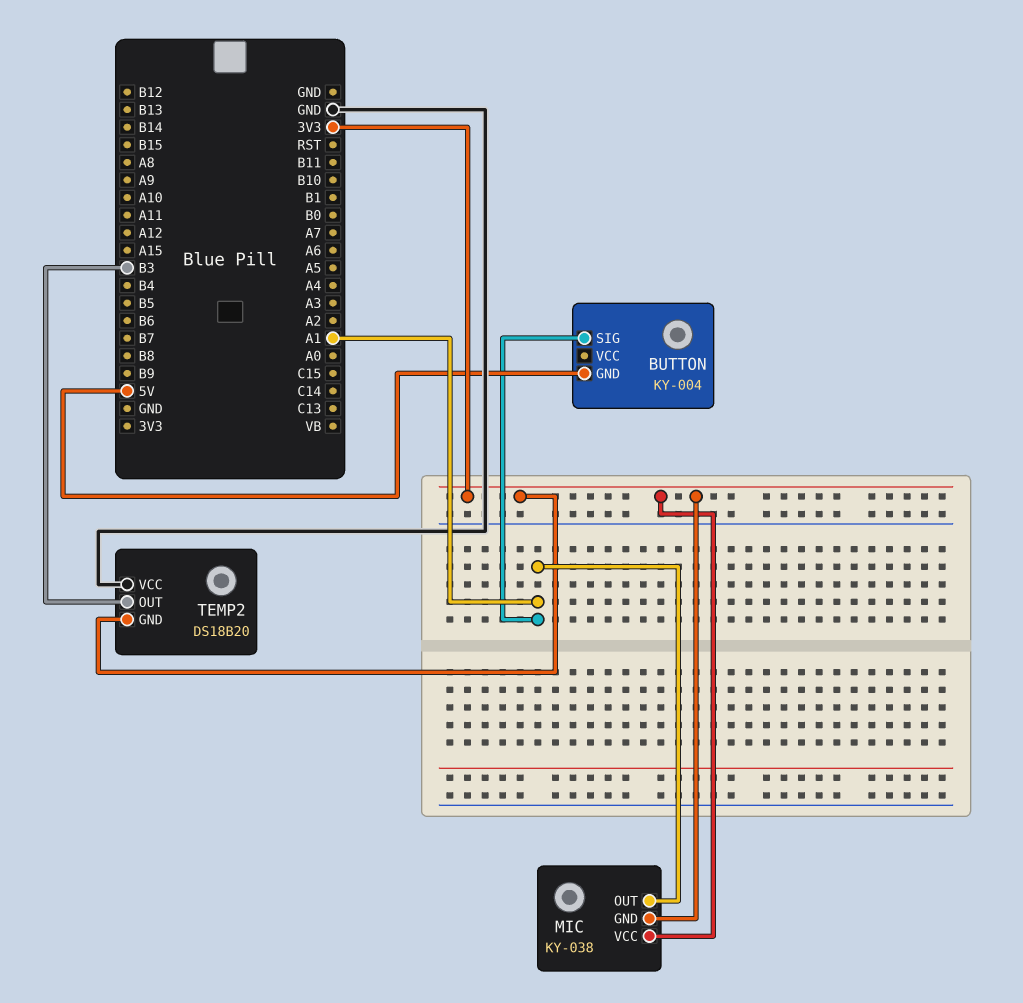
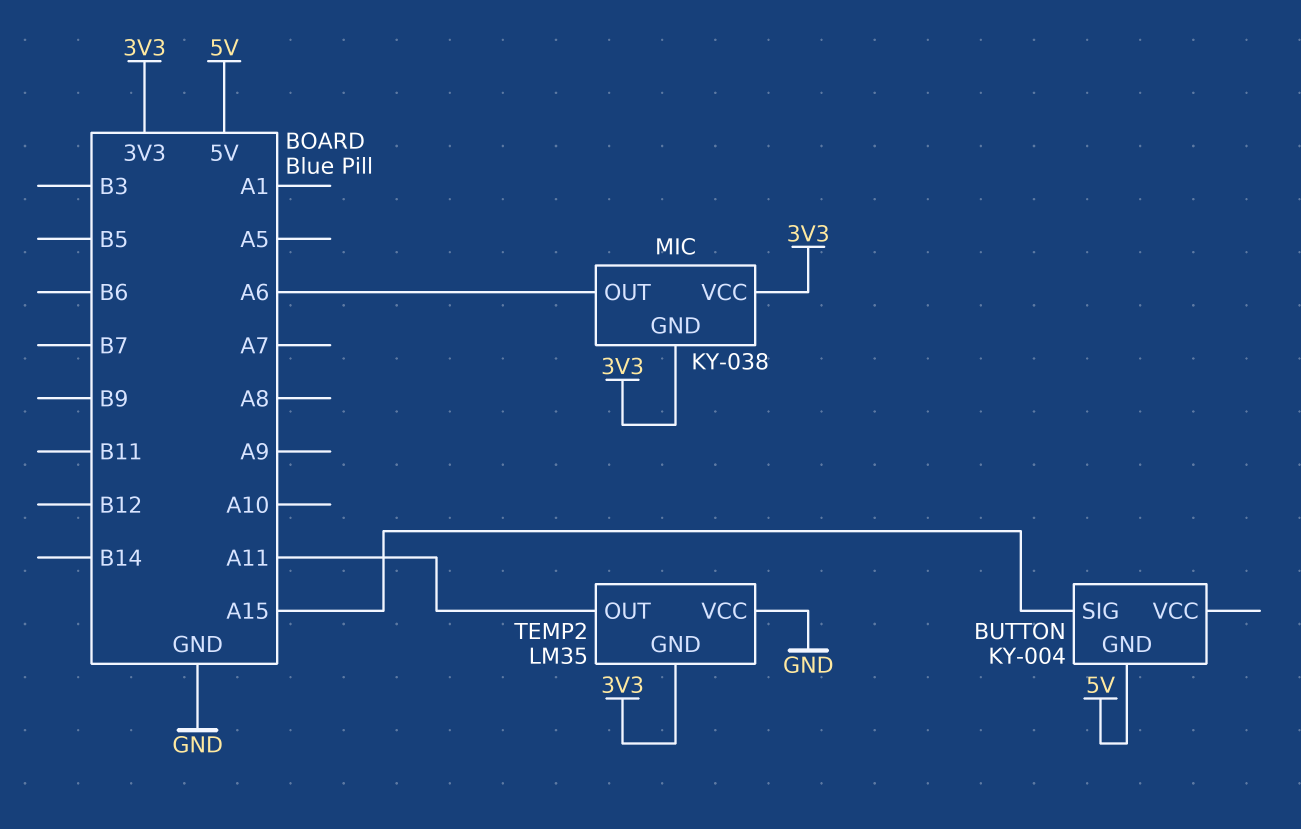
BUTTON pin SIG: A1 -> A15
MIC pin OUT: A1 -> A6
TEMP2: DS18B20 -> LM35
TEMP2 pin OUT: B3 -> A11

